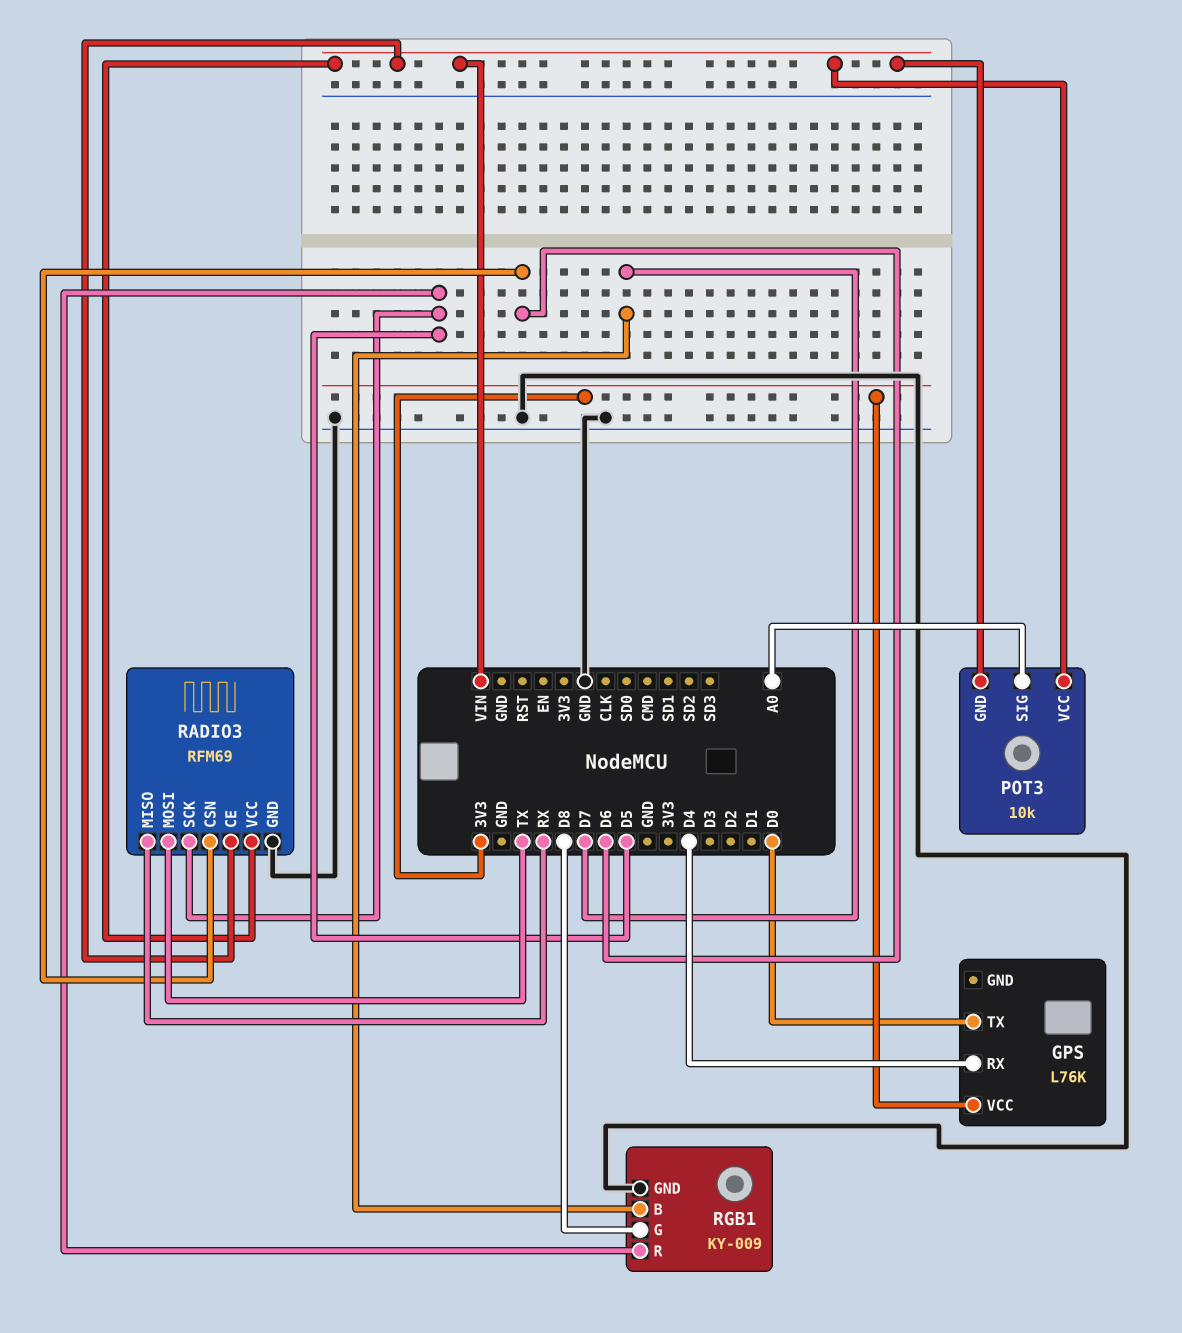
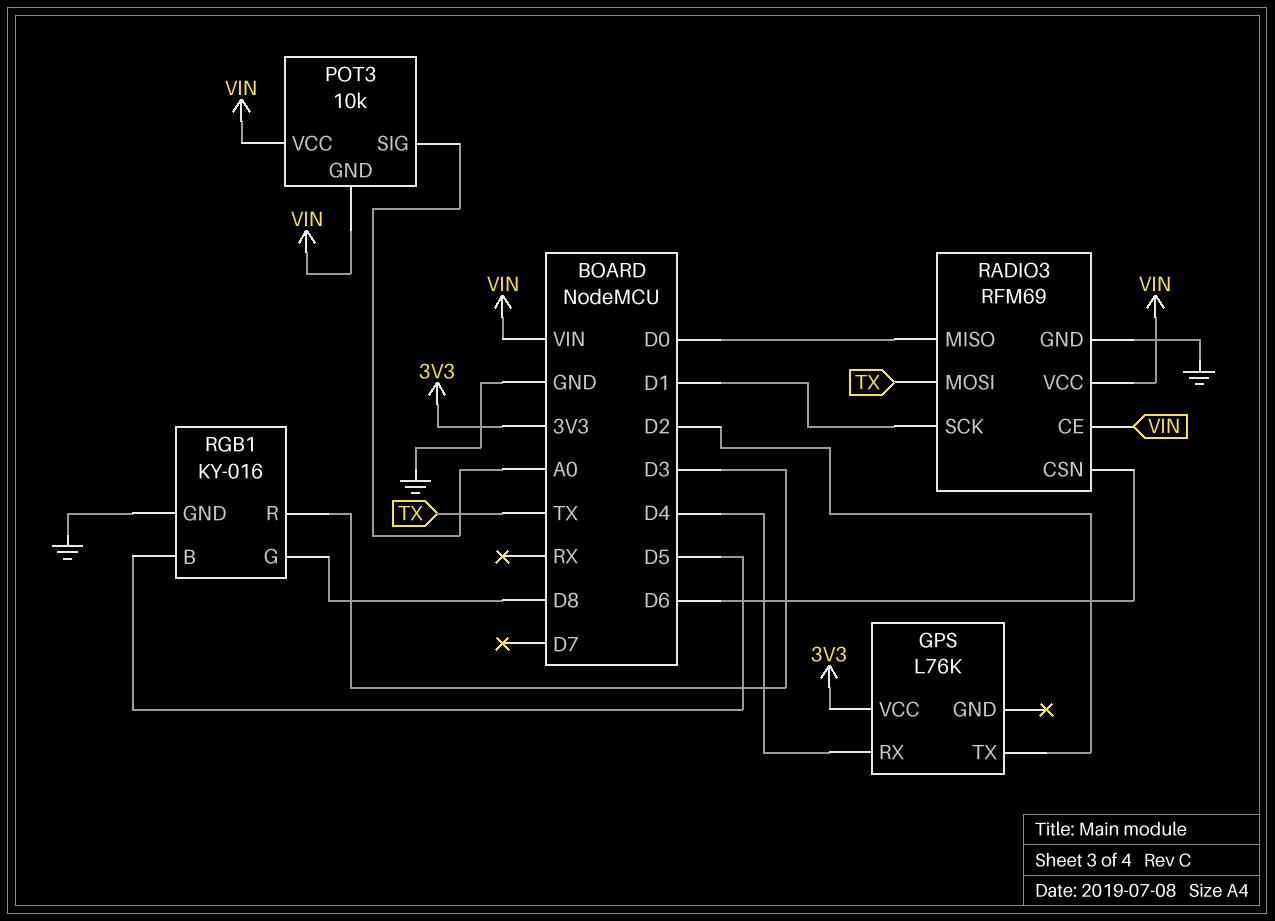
GPS pin TX: D0 -> D2
RADIO3 pin MISO: RX -> D0
RADIO3 pin SCK: D5 -> D1
RGB1: KY-009 -> KY-016
RGB1 pin B: D7 -> D5
RGB1 pin R: D5 -> D3

